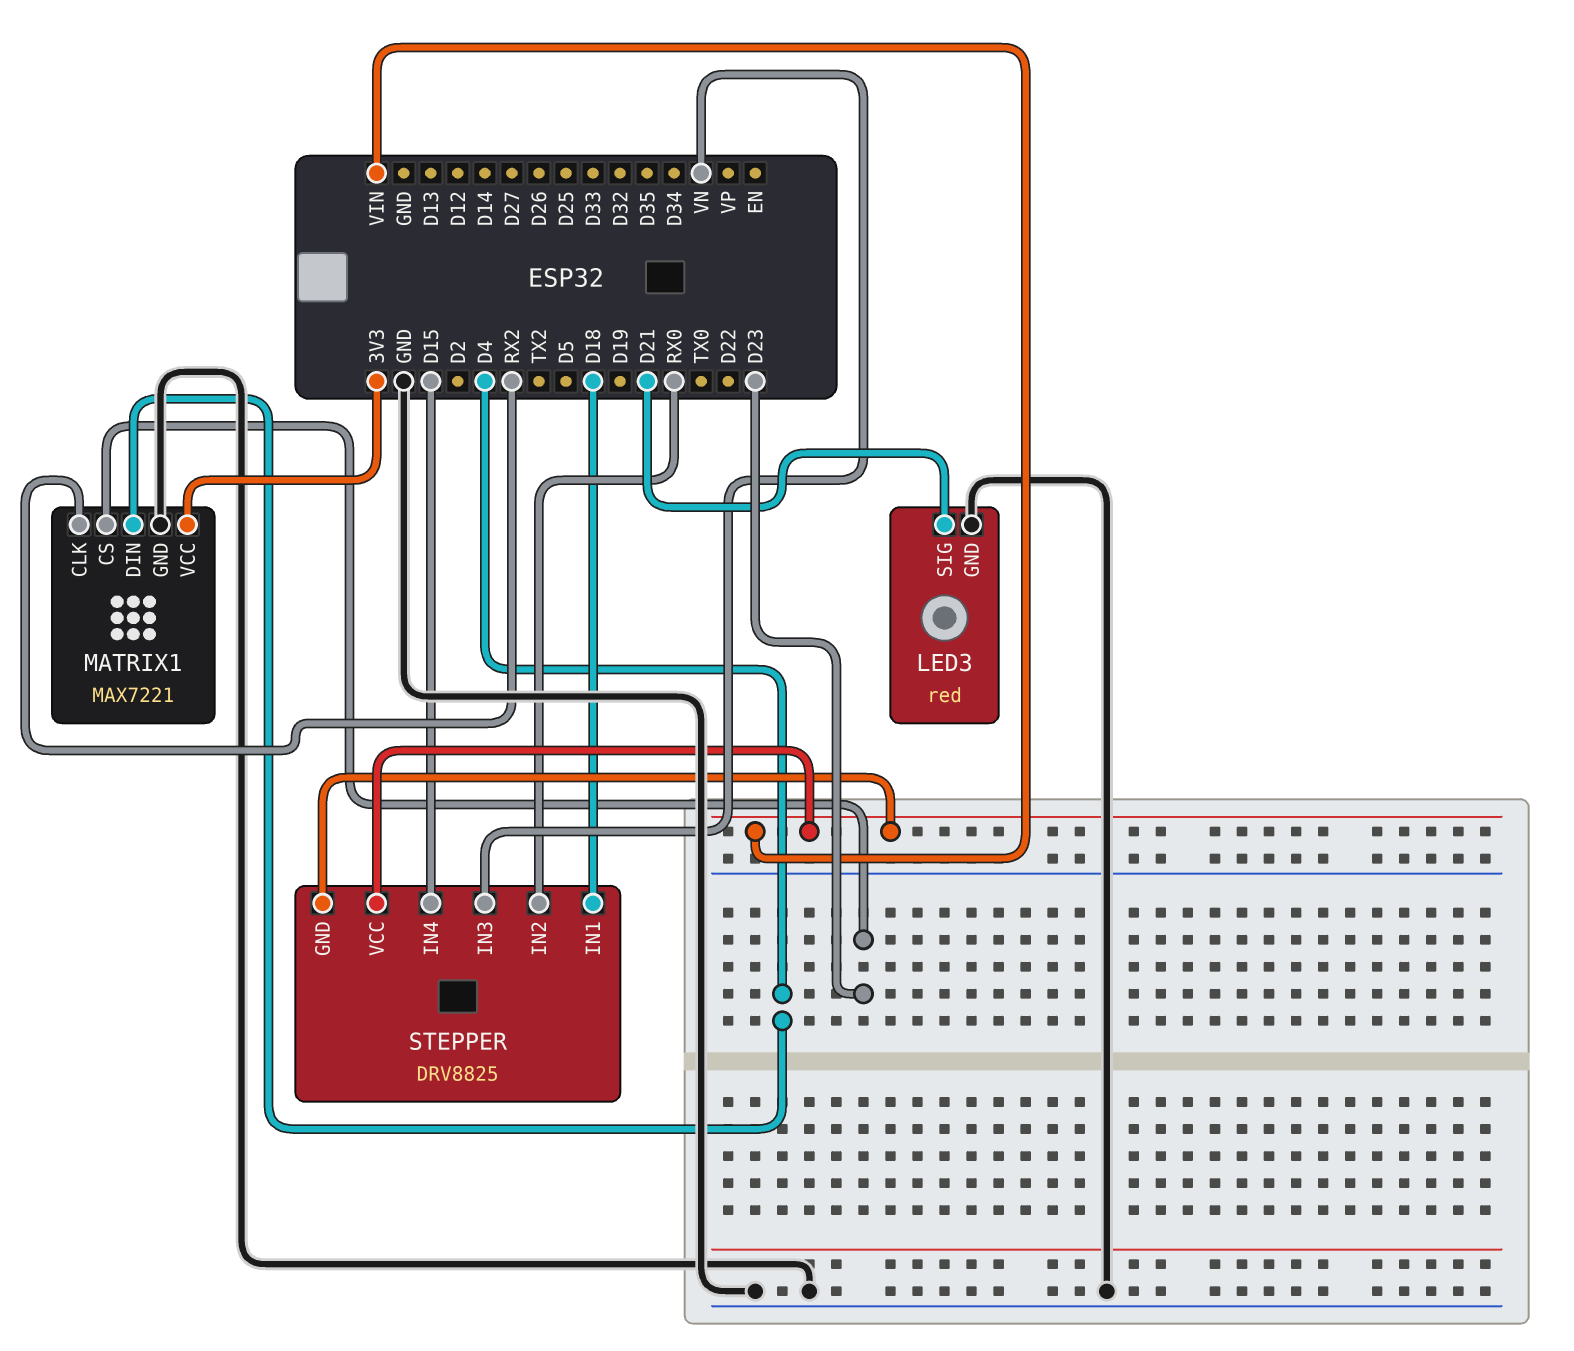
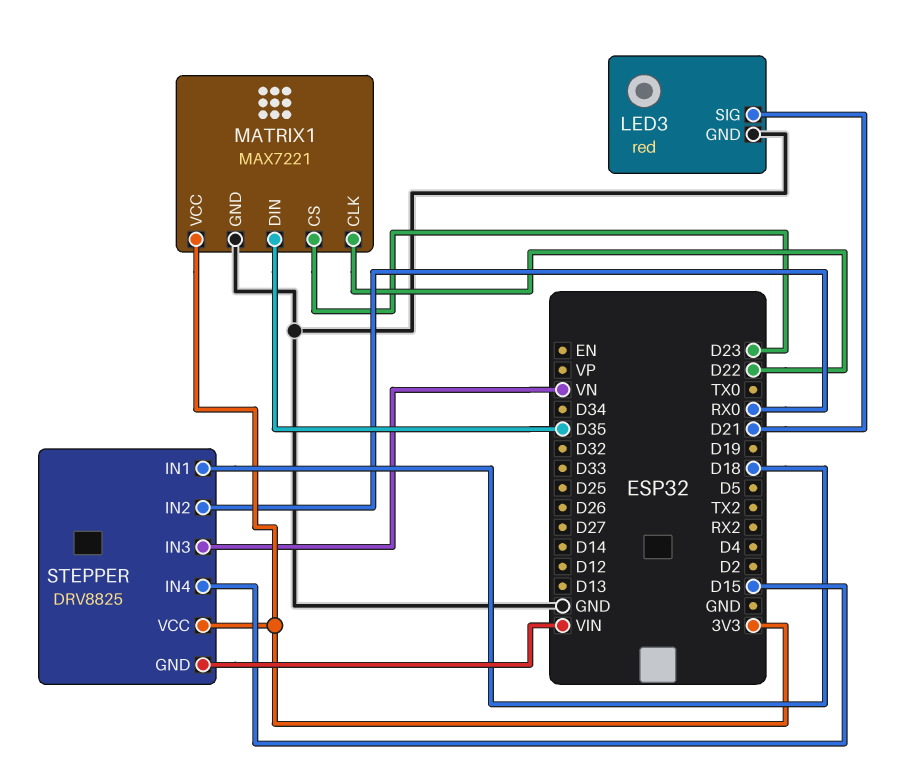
MATRIX1 pin CLK: RX2 -> D22
MATRIX1 pin DIN: D4 -> D35
STEPPER pin VCC: VIN -> 3V3

